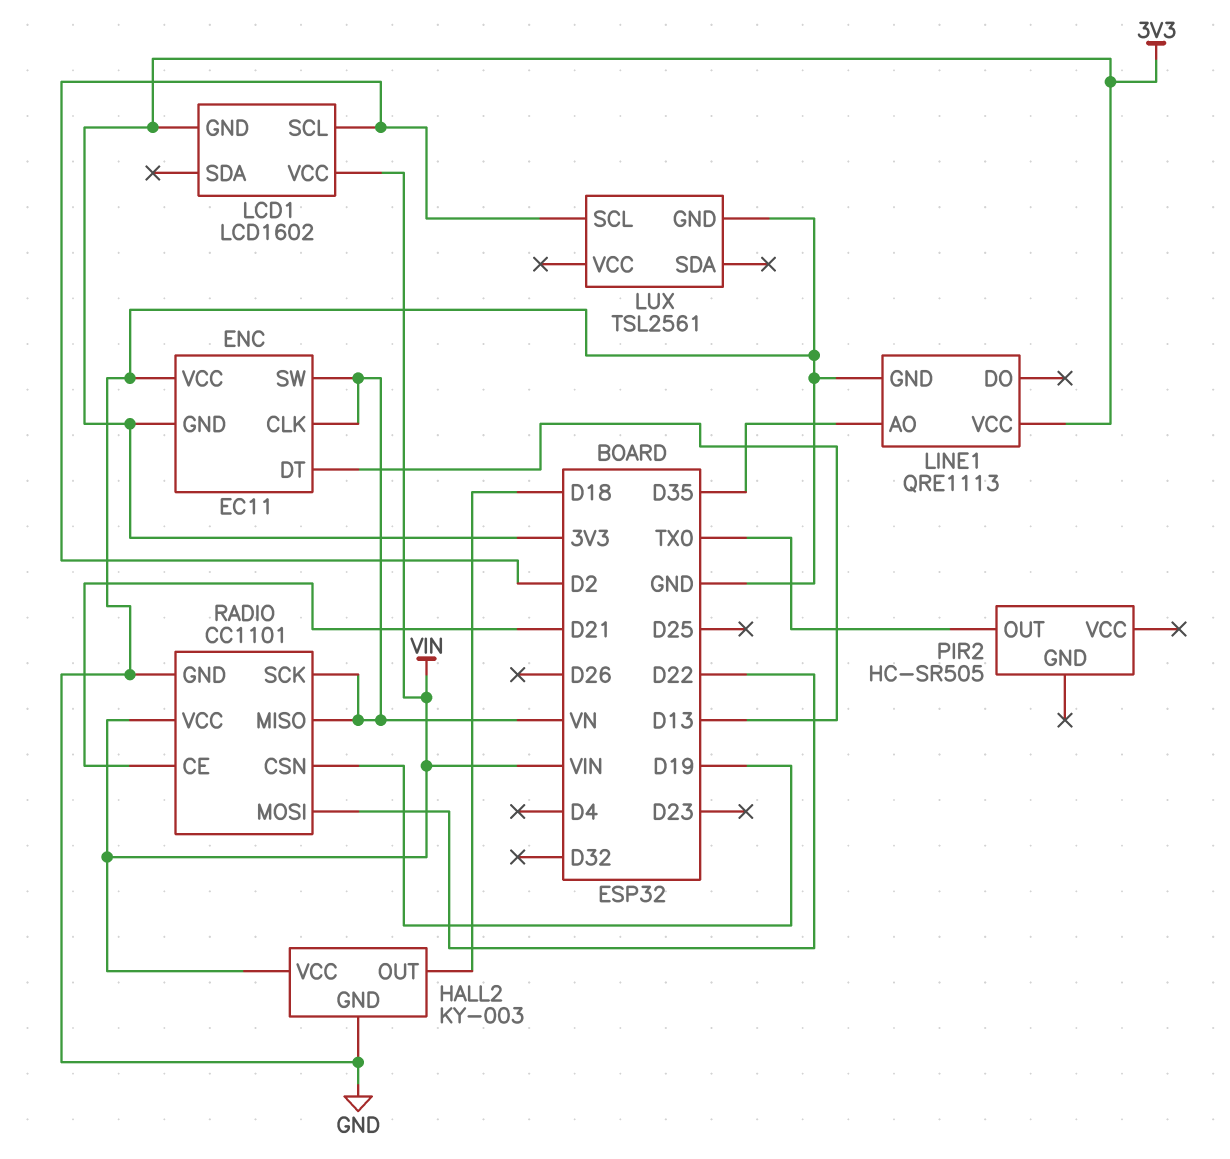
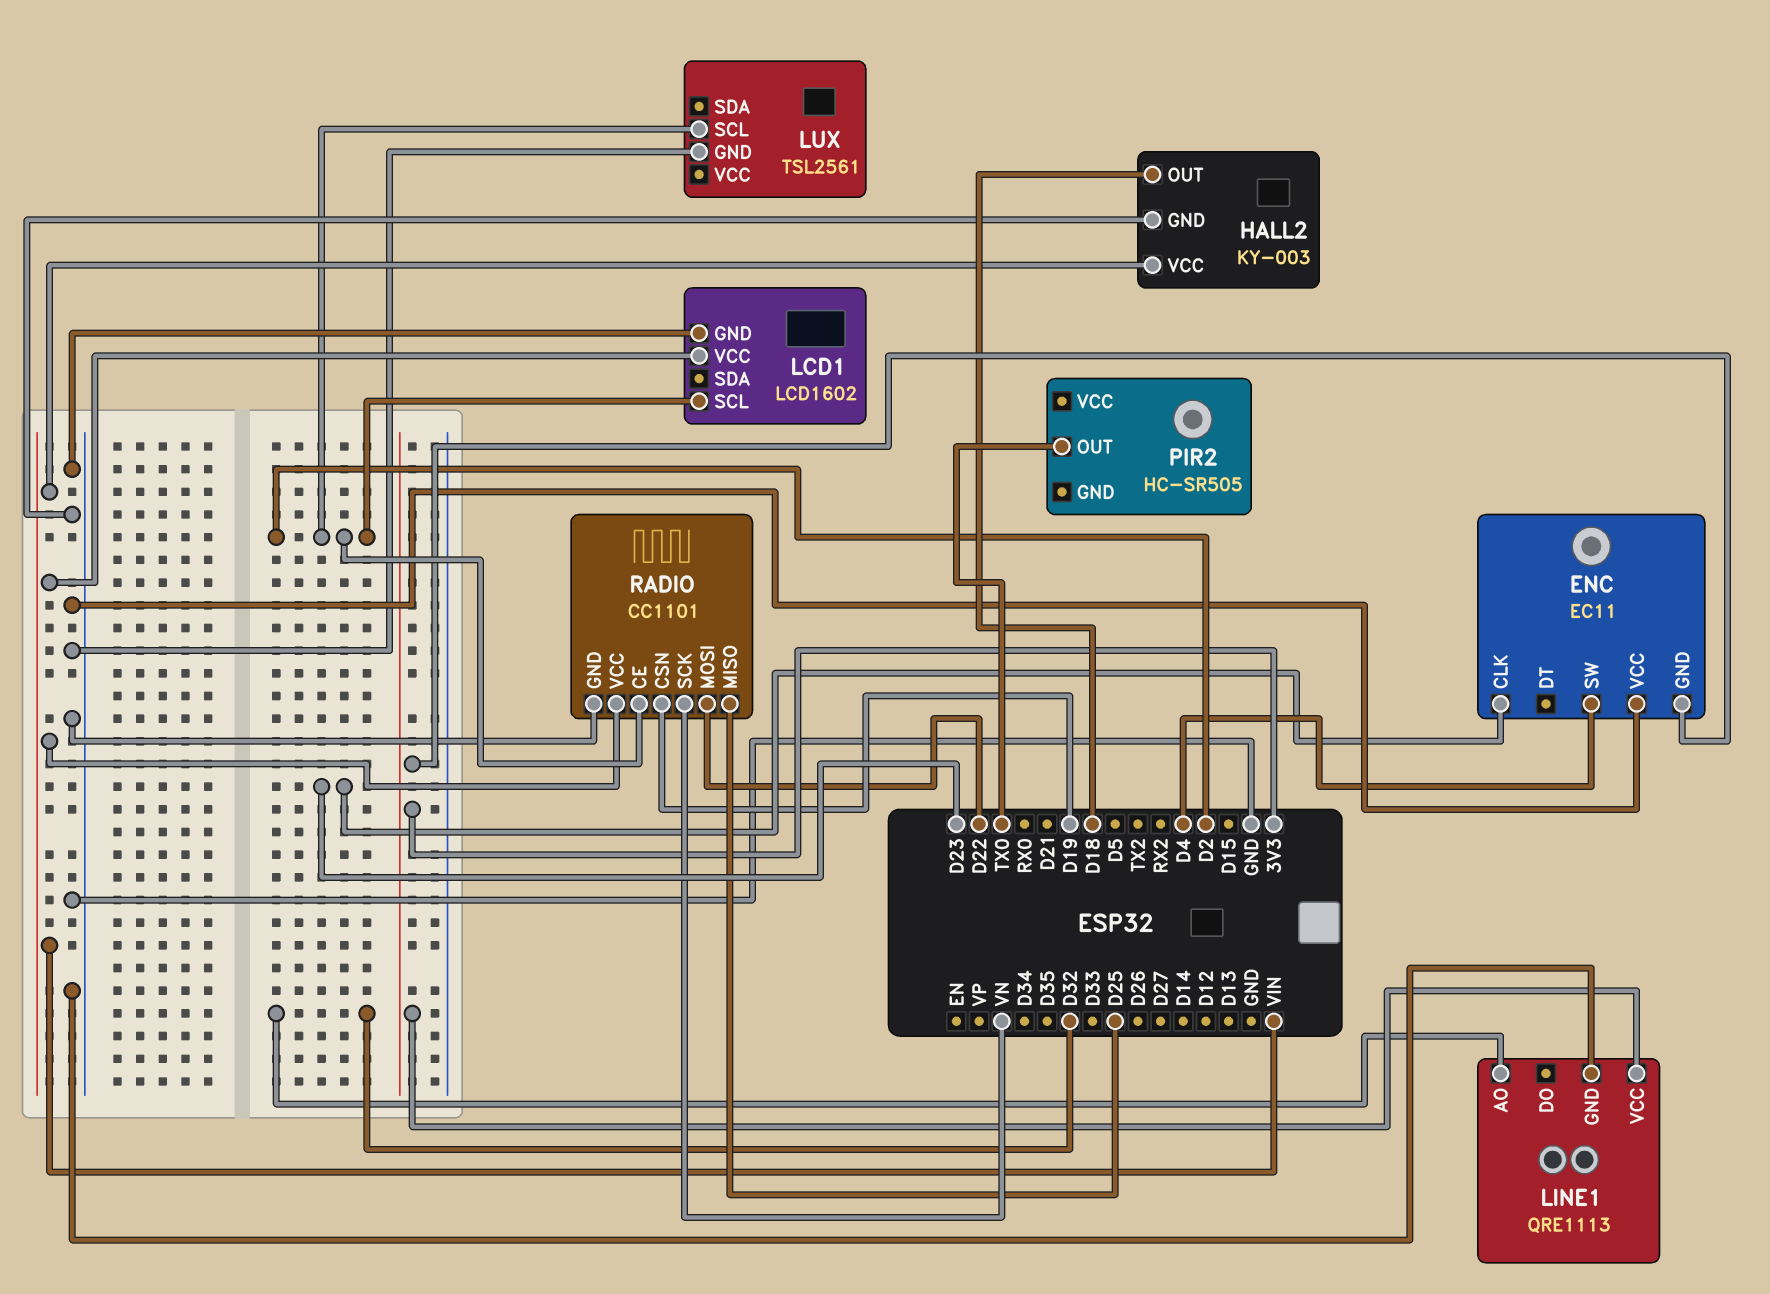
ENC pin CLK: VN -> D23
ENC pin DT: D13 -> none
ENC pin SW: VN -> D4
LCD1 pin GND: 3V3 -> GND
LINE1 pin AO: D35 -> D32
RADIO pin CE: D21 -> D2
RADIO pin MISO: VN -> D25

